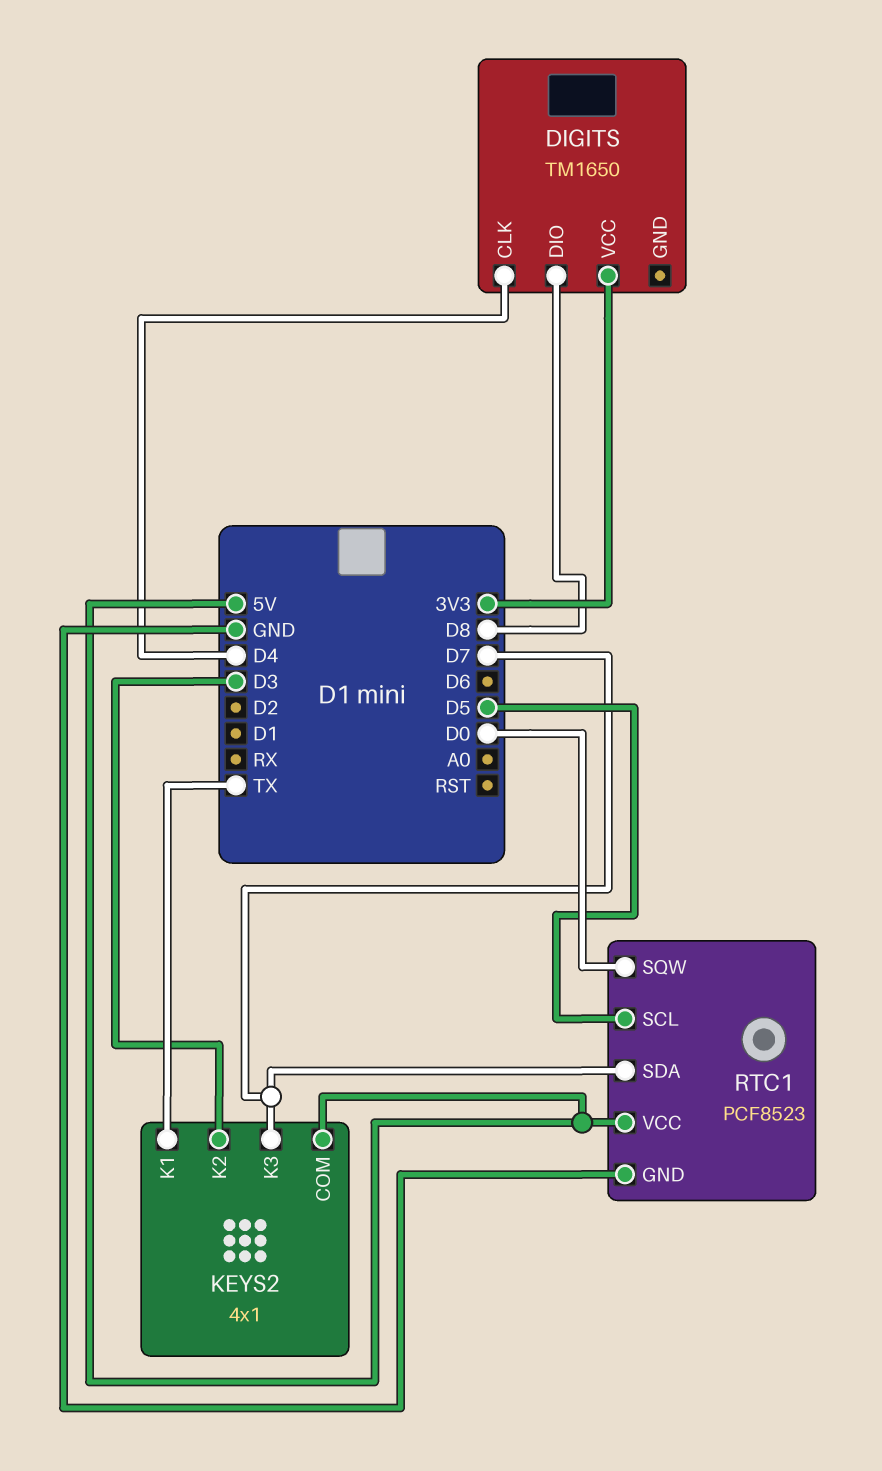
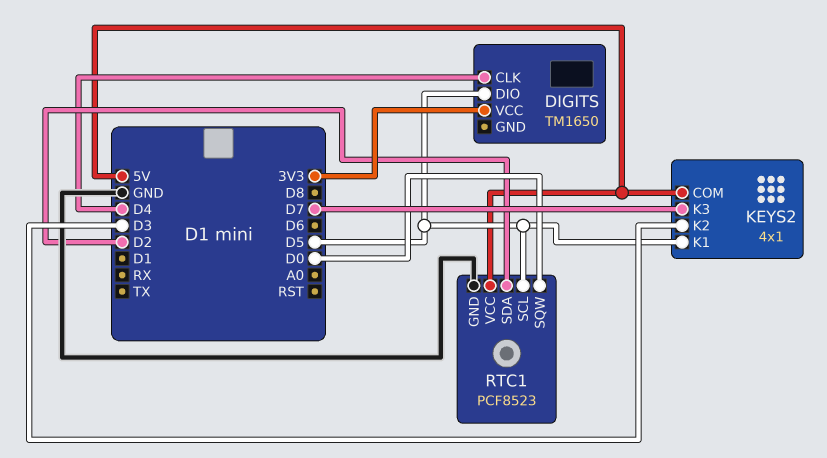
DIGITS pin DIO: D8 -> D5
KEYS2 pin K1: TX -> D5
RTC1 pin SDA: D7 -> D2

